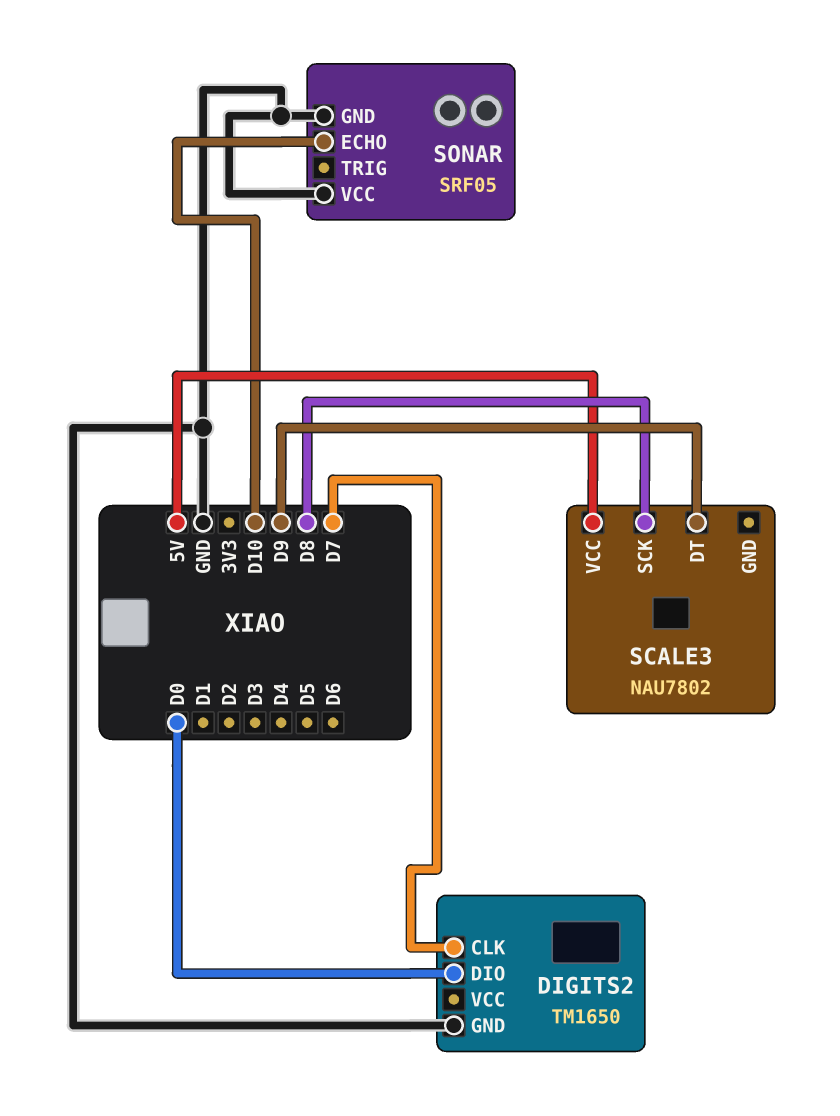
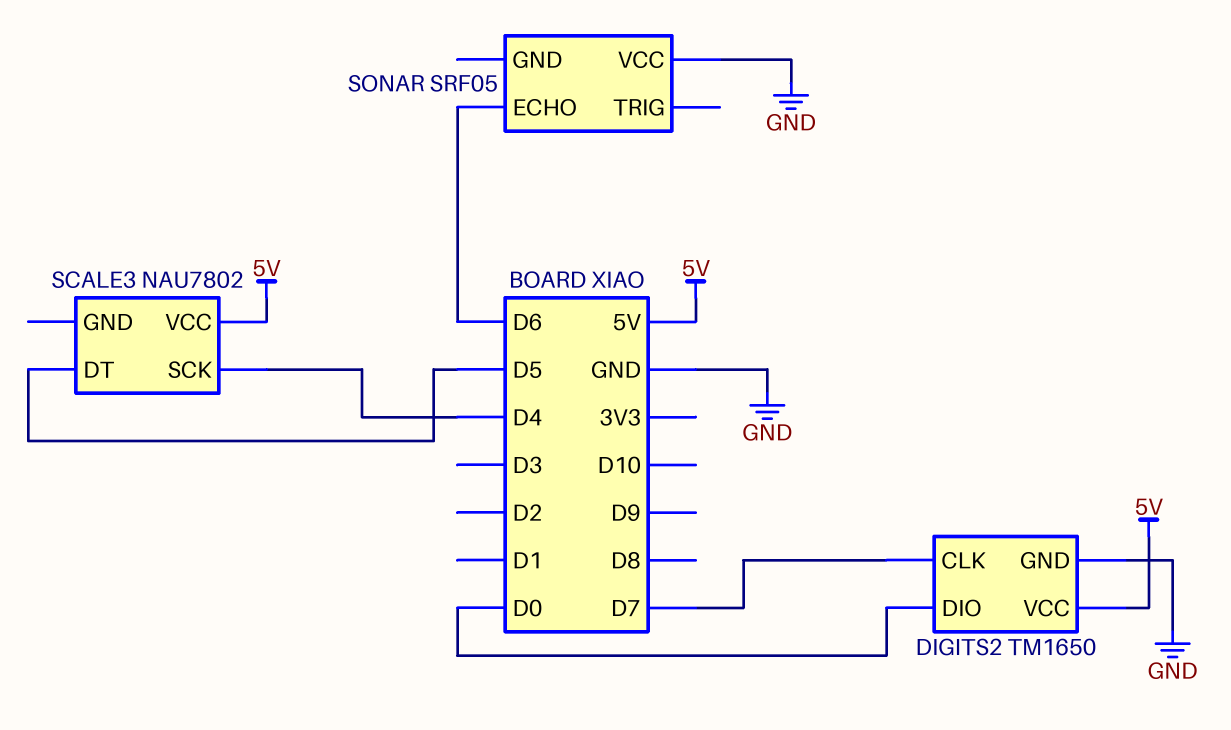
DIGITS2 pin VCC: none -> 5V
SCALE3 pin DT: D9 -> D5
SCALE3 pin SCK: D8 -> D4
SONAR pin ECHO: D10 -> D6
SONAR pin GND: GND -> none

